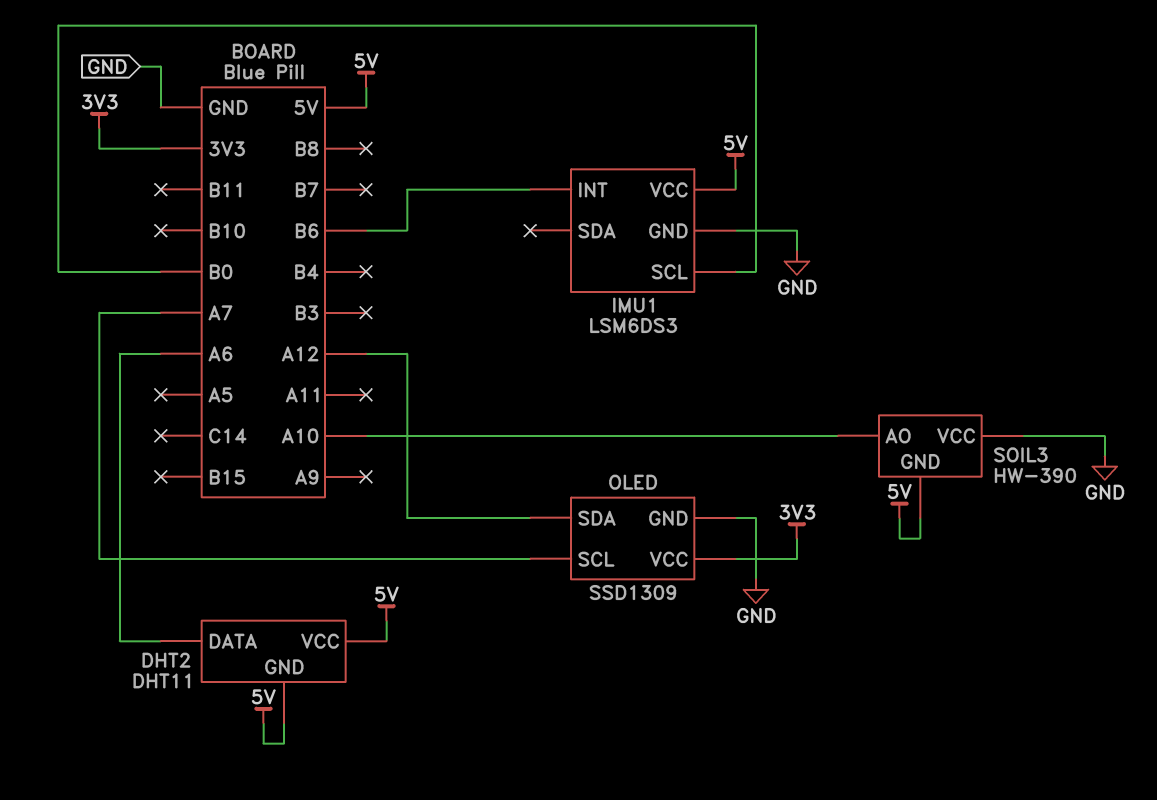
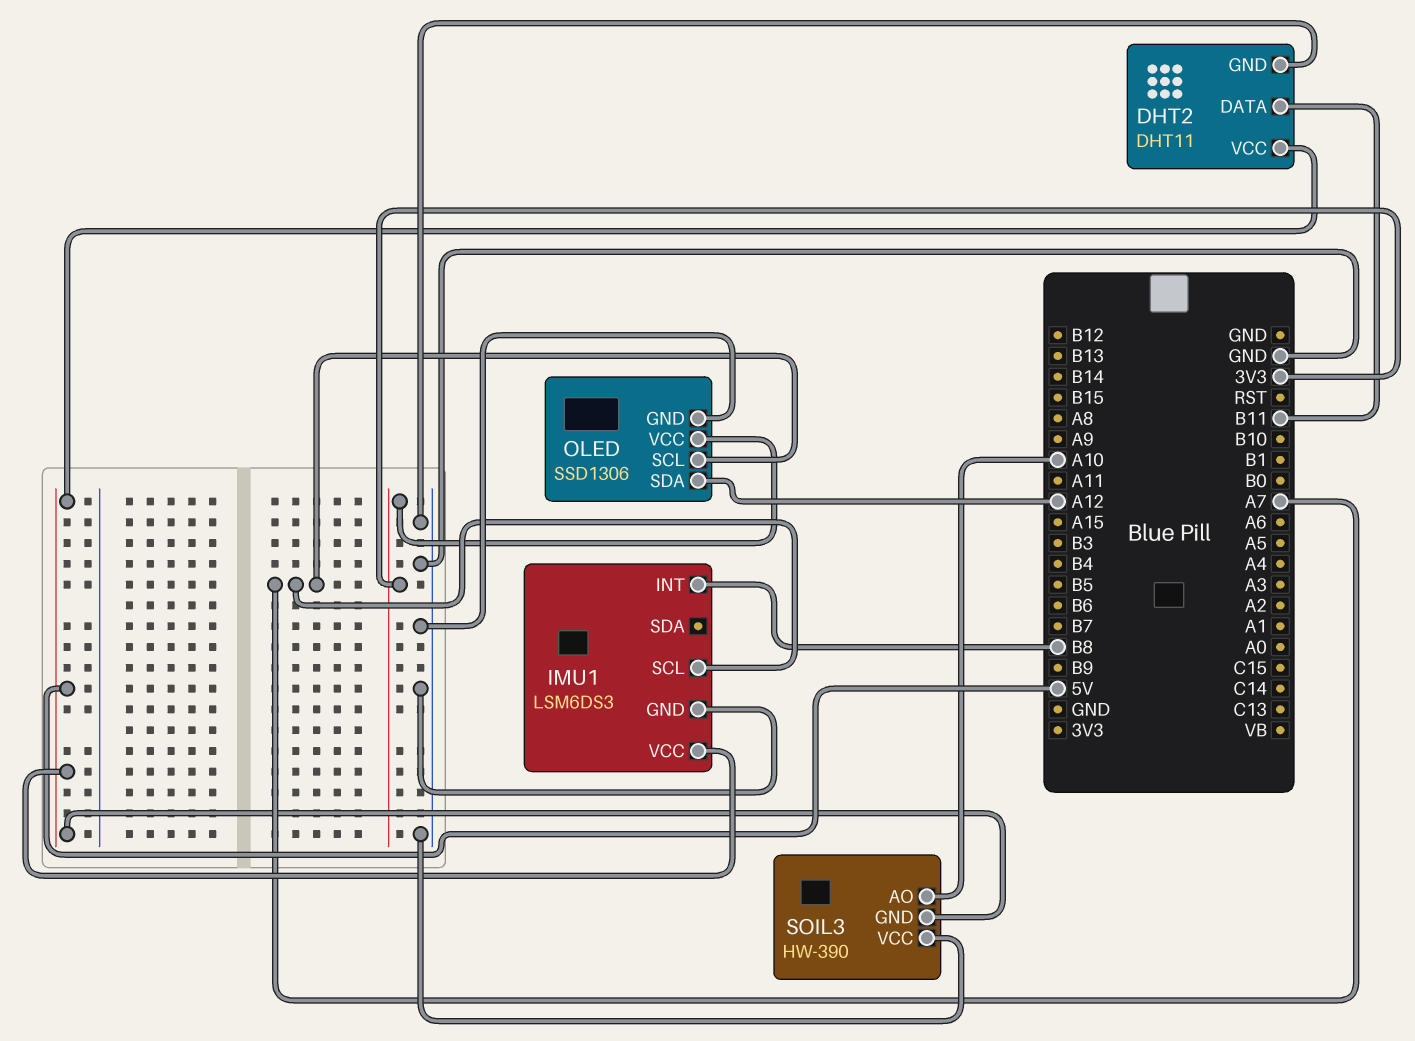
DHT2 pin DATA: A6 -> B11
DHT2 pin GND: 5V -> GND
IMU1 pin INT: B6 -> B8
IMU1 pin SCL: B0 -> A7
OLED: SSD1309 -> SSD1306

